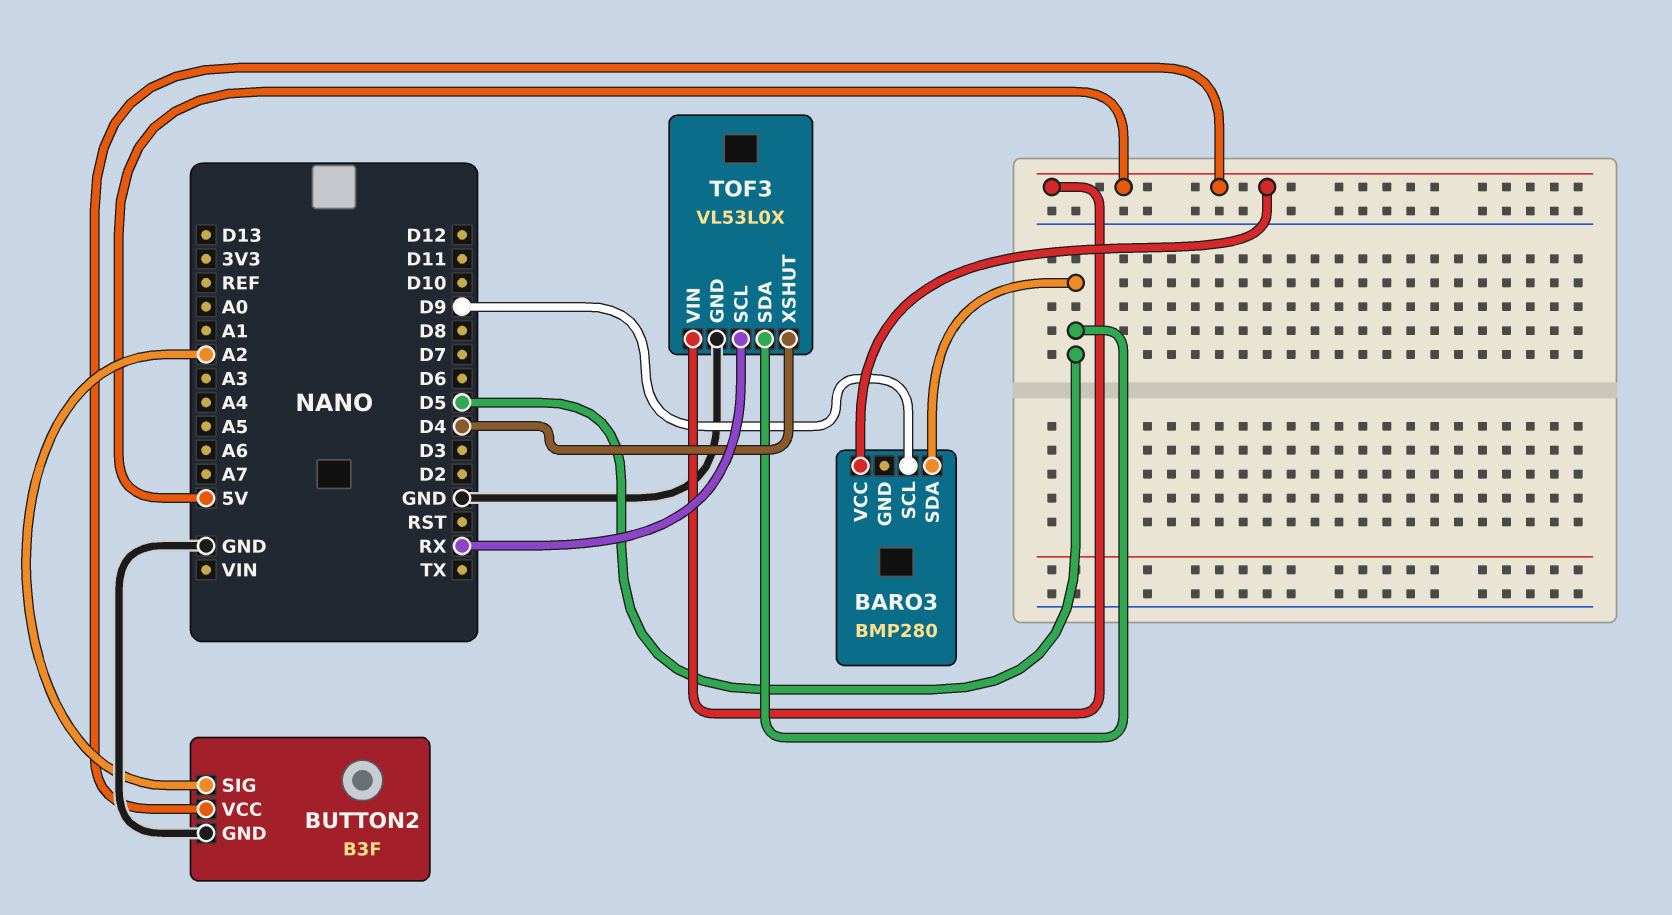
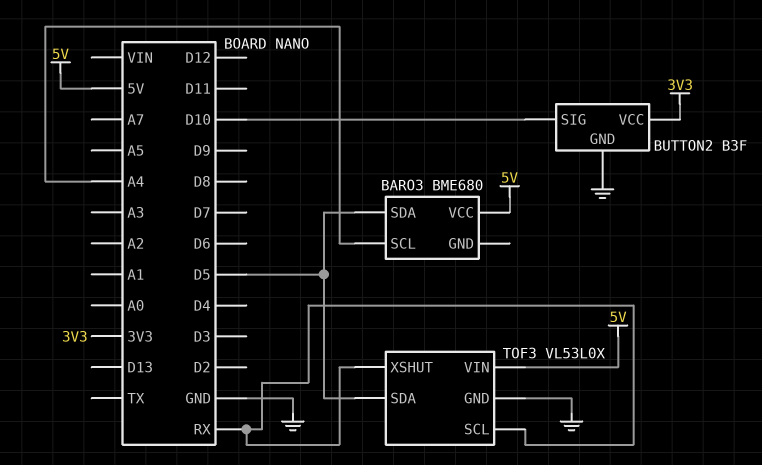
BARO3: BMP280 -> BME680
BARO3 pin SCL: D9 -> A4
BUTTON2 pin SIG: A2 -> D10
BUTTON2 pin VCC: 5V -> 3V3
TOF3 pin XSHUT: D4 -> RX

